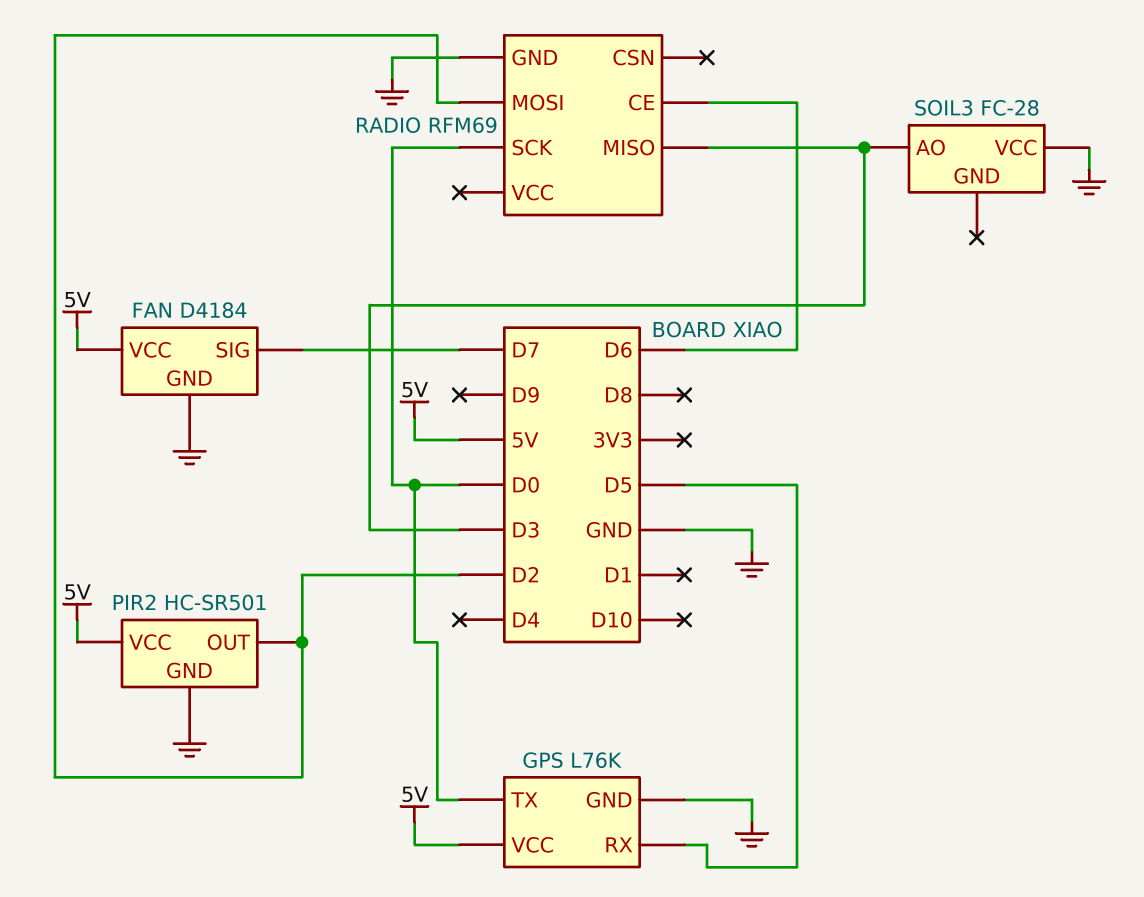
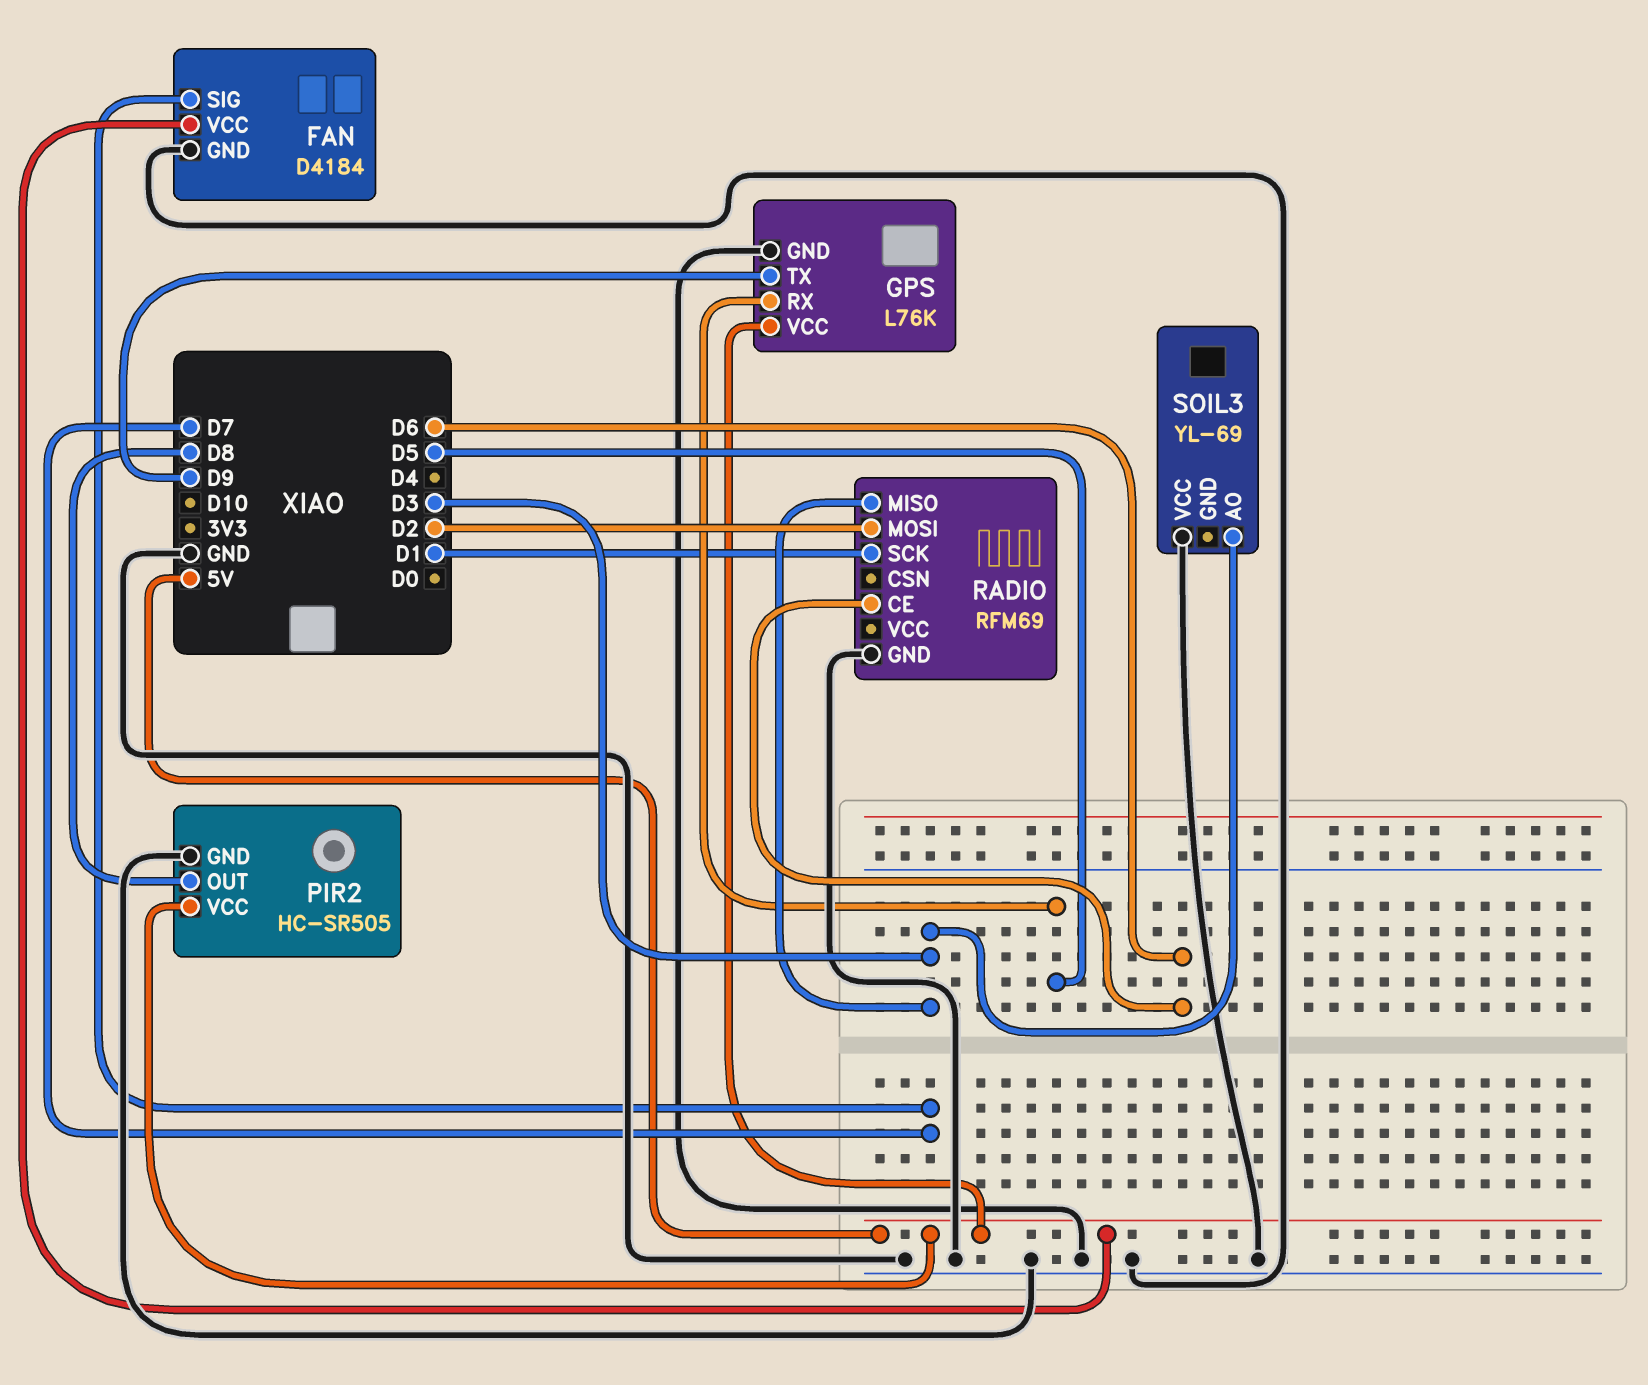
GPS pin TX: D0 -> D9
PIR2: HC-SR501 -> HC-SR505
PIR2 pin OUT: D2 -> D8
RADIO pin SCK: D0 -> D1
SOIL3: FC-28 -> YL-69

